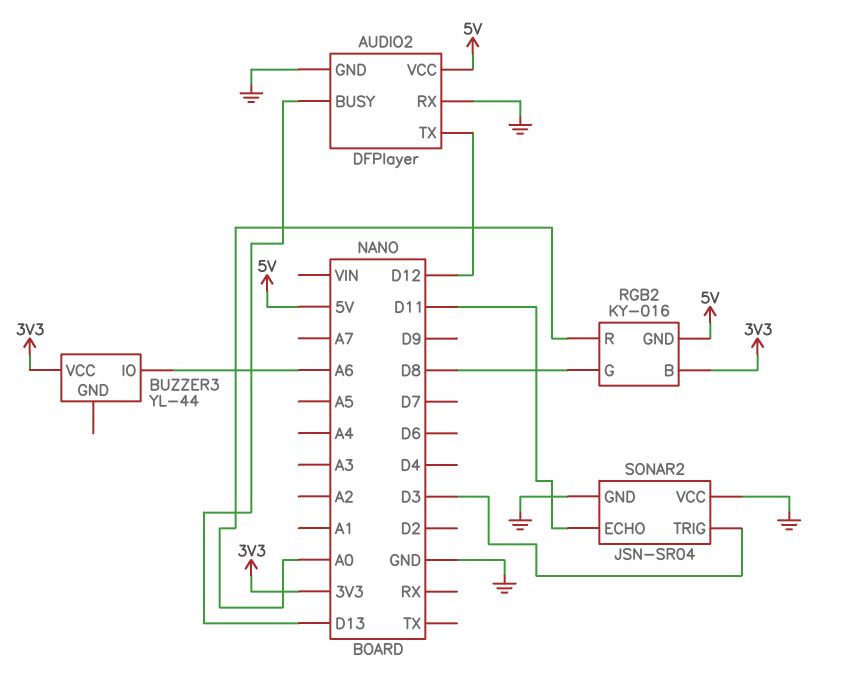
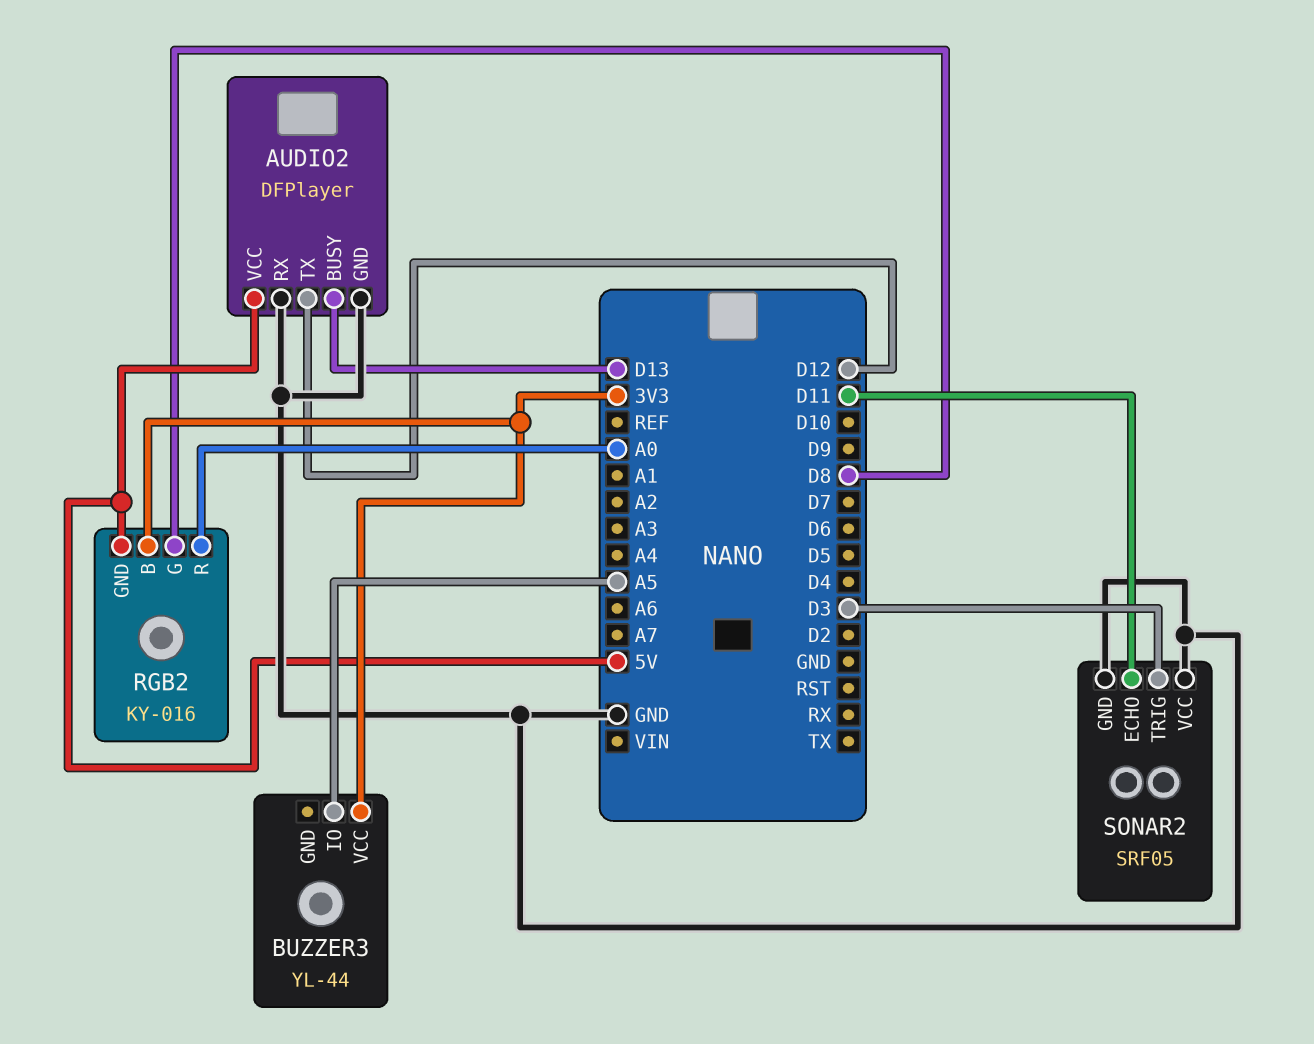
BUZZER3 pin IO: A6 -> A5
SONAR2: JSN-SR04 -> SRF05

